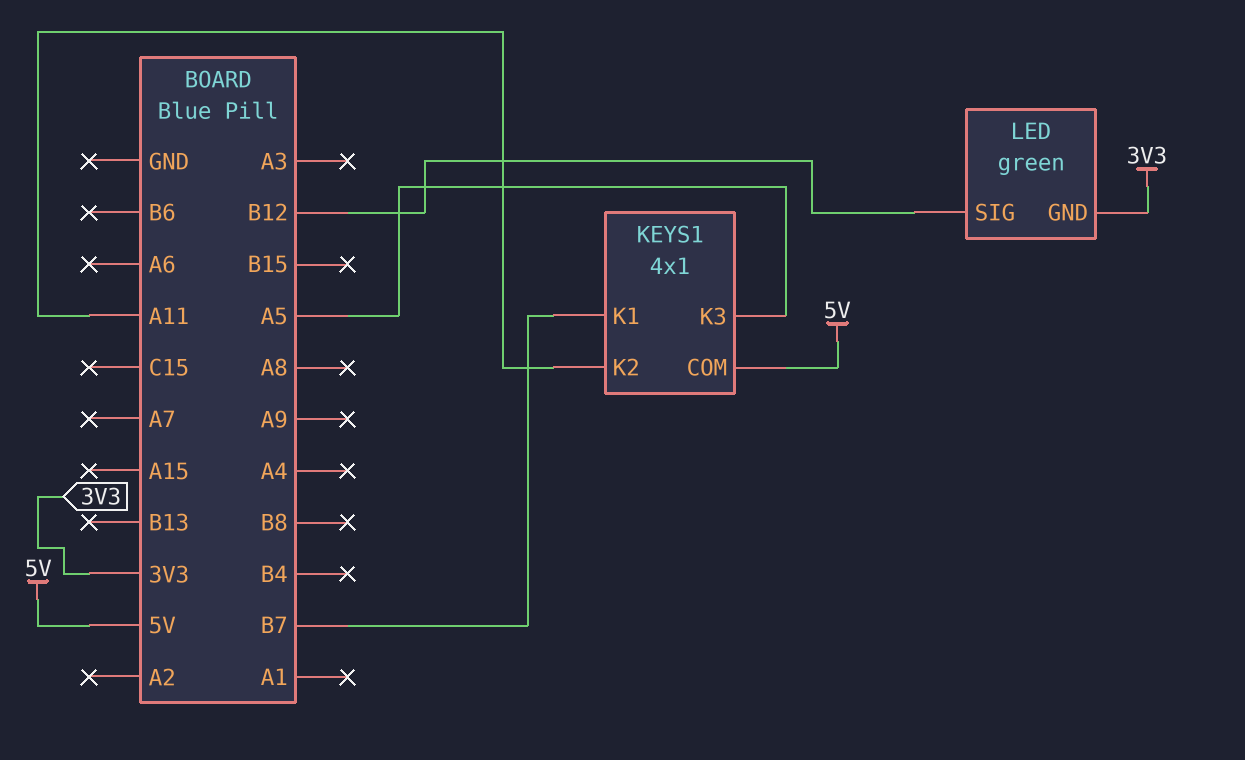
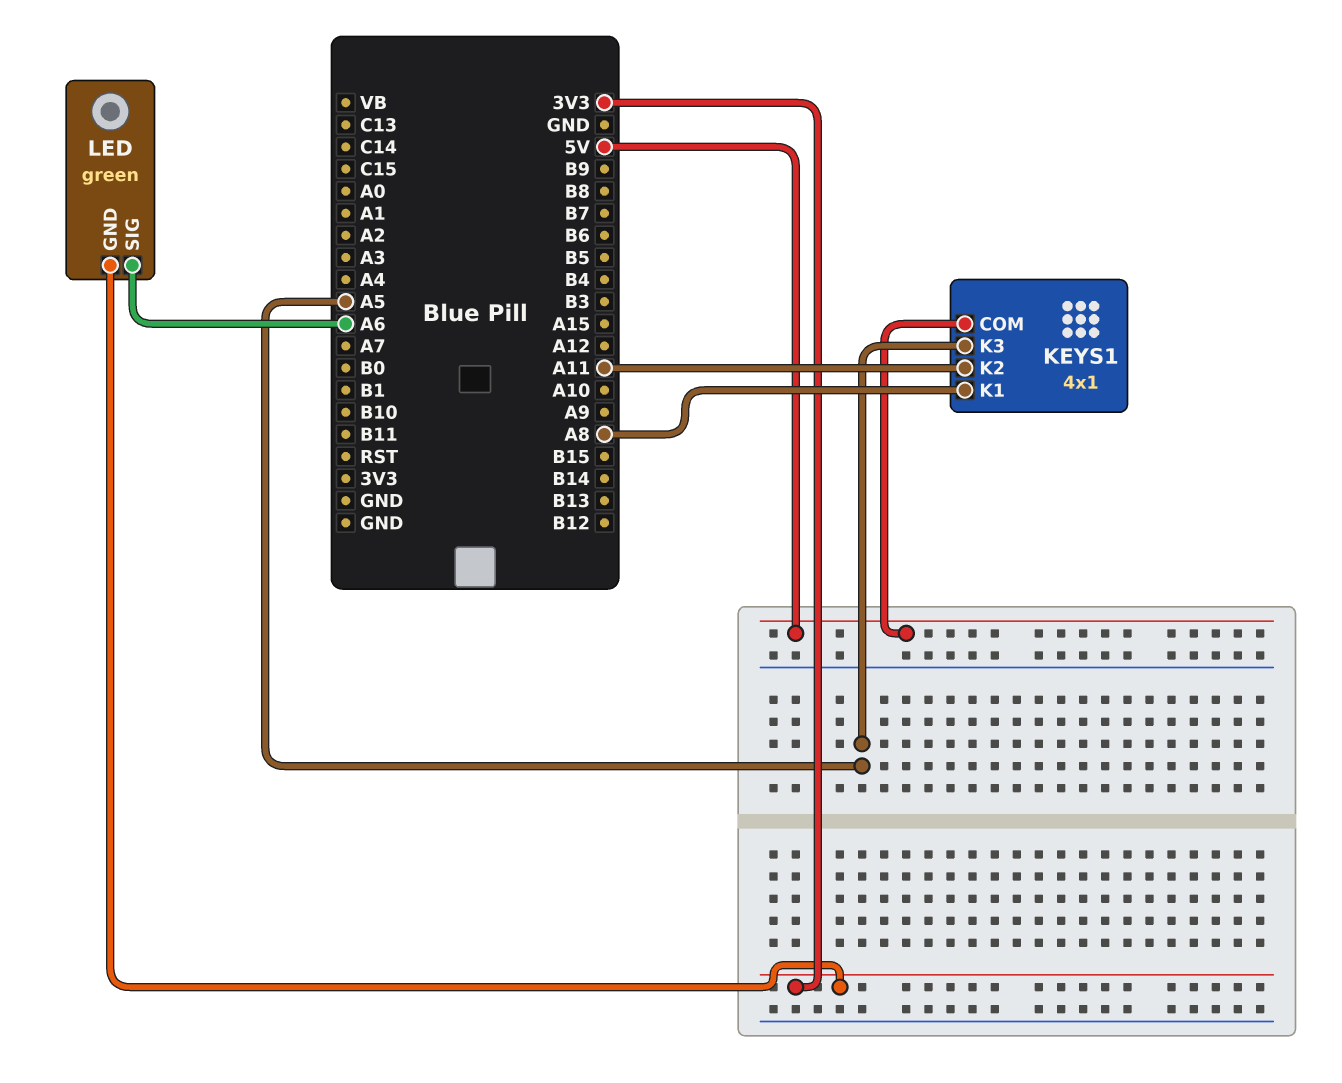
KEYS1 pin K1: B7 -> A8
LED pin SIG: B12 -> A6

